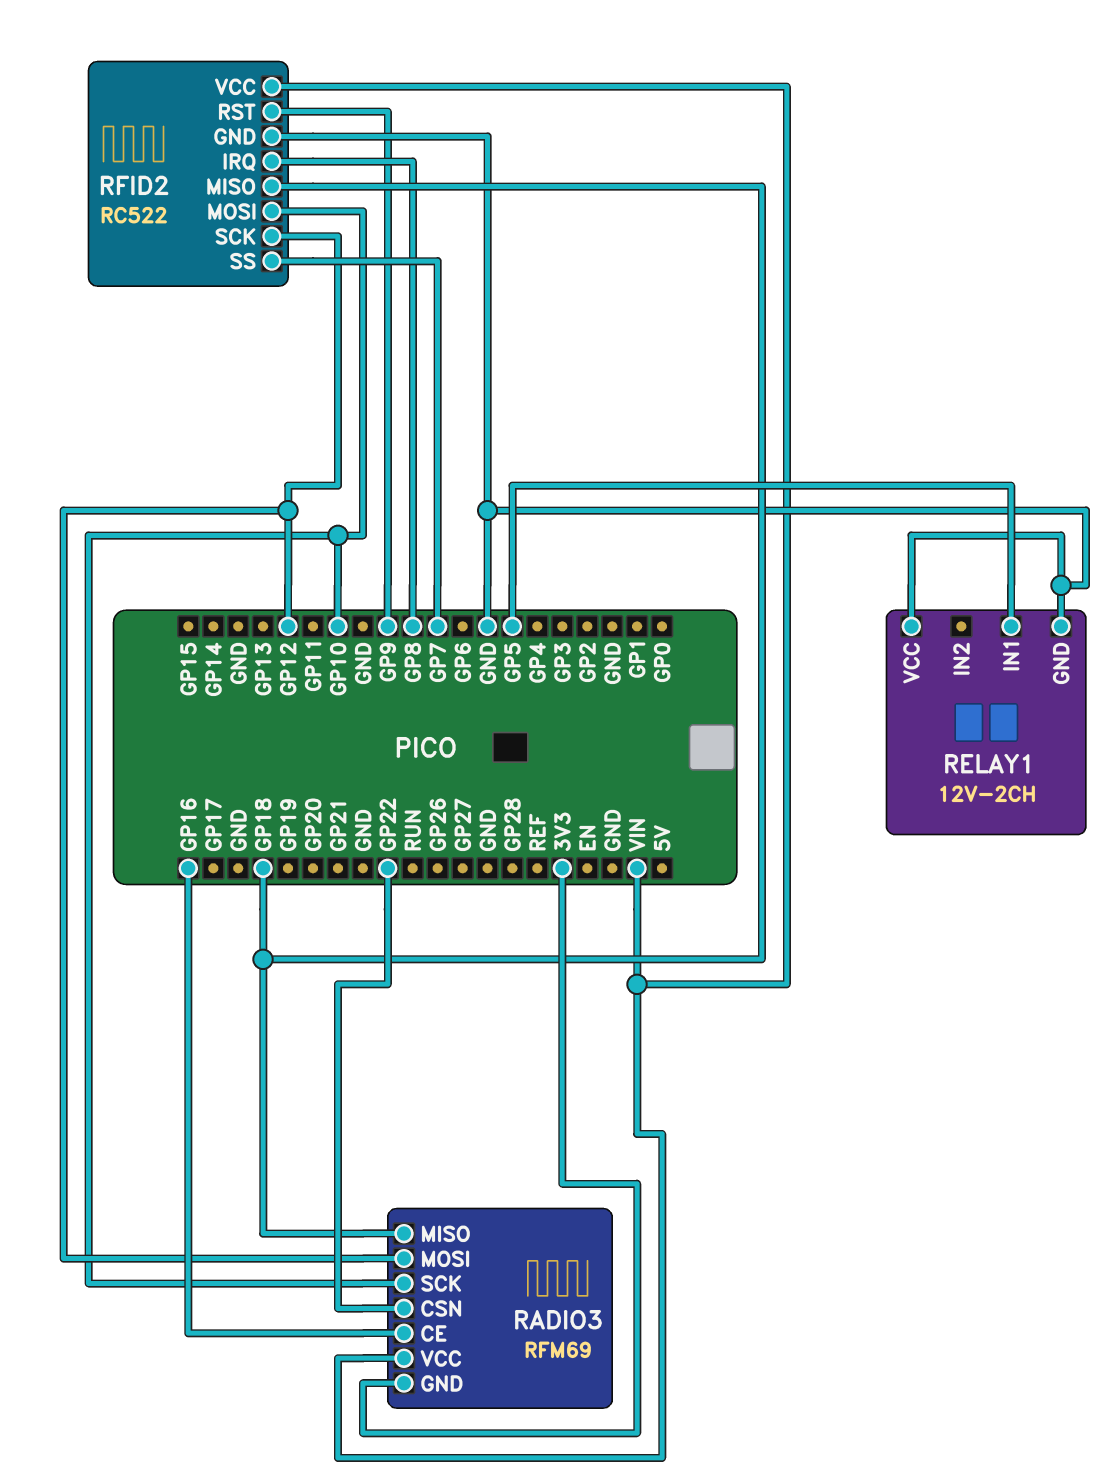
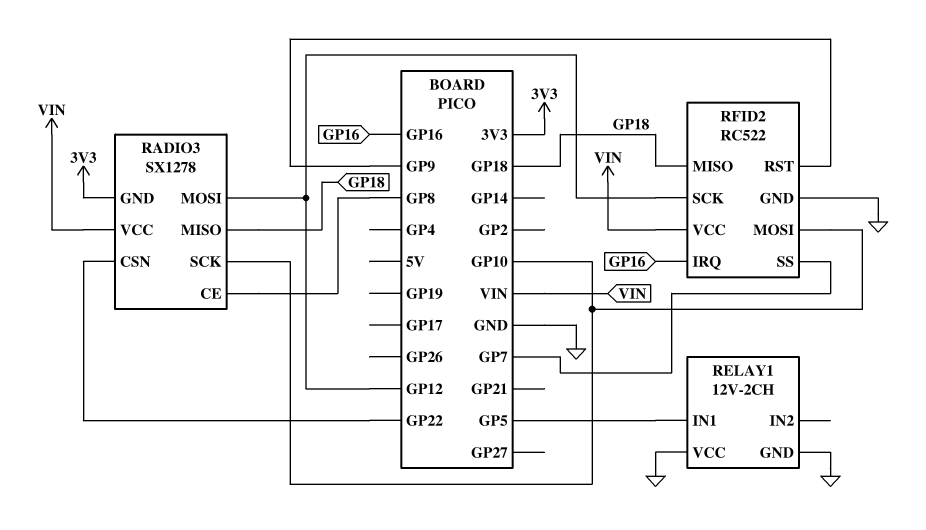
RADIO3: RFM69 -> SX1278
RADIO3 pin CE: GP16 -> GP8
RFID2 pin IRQ: GP8 -> GP16

